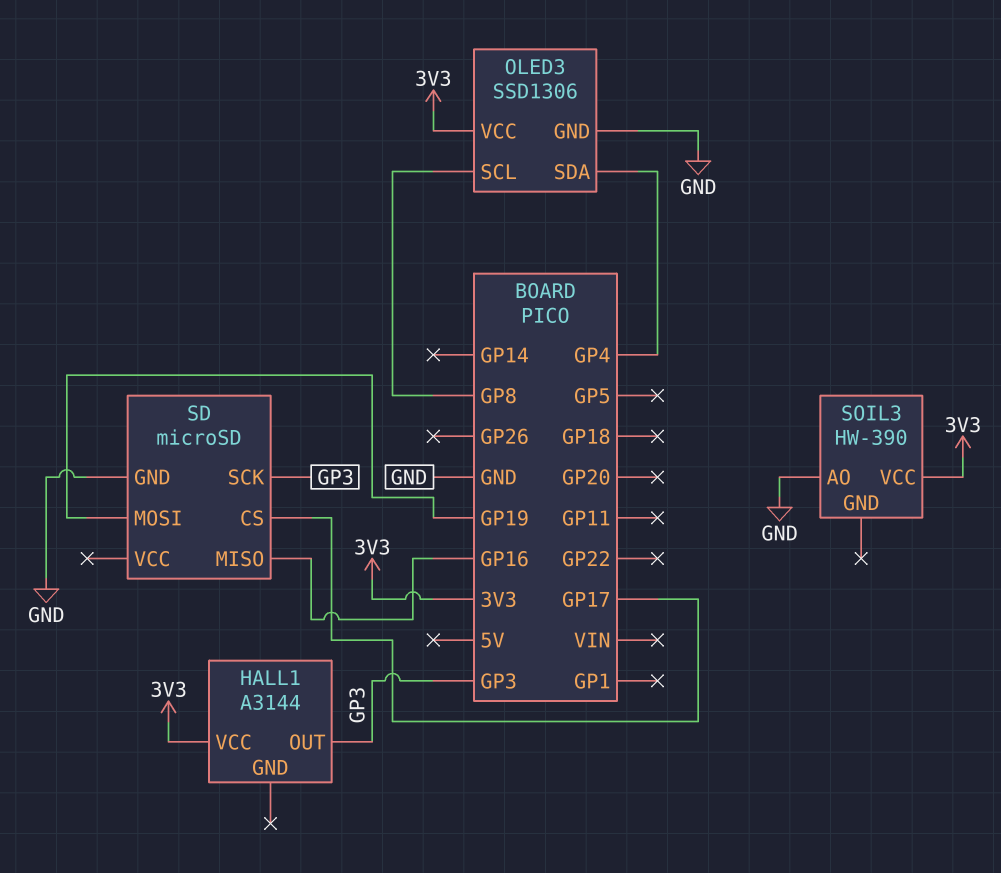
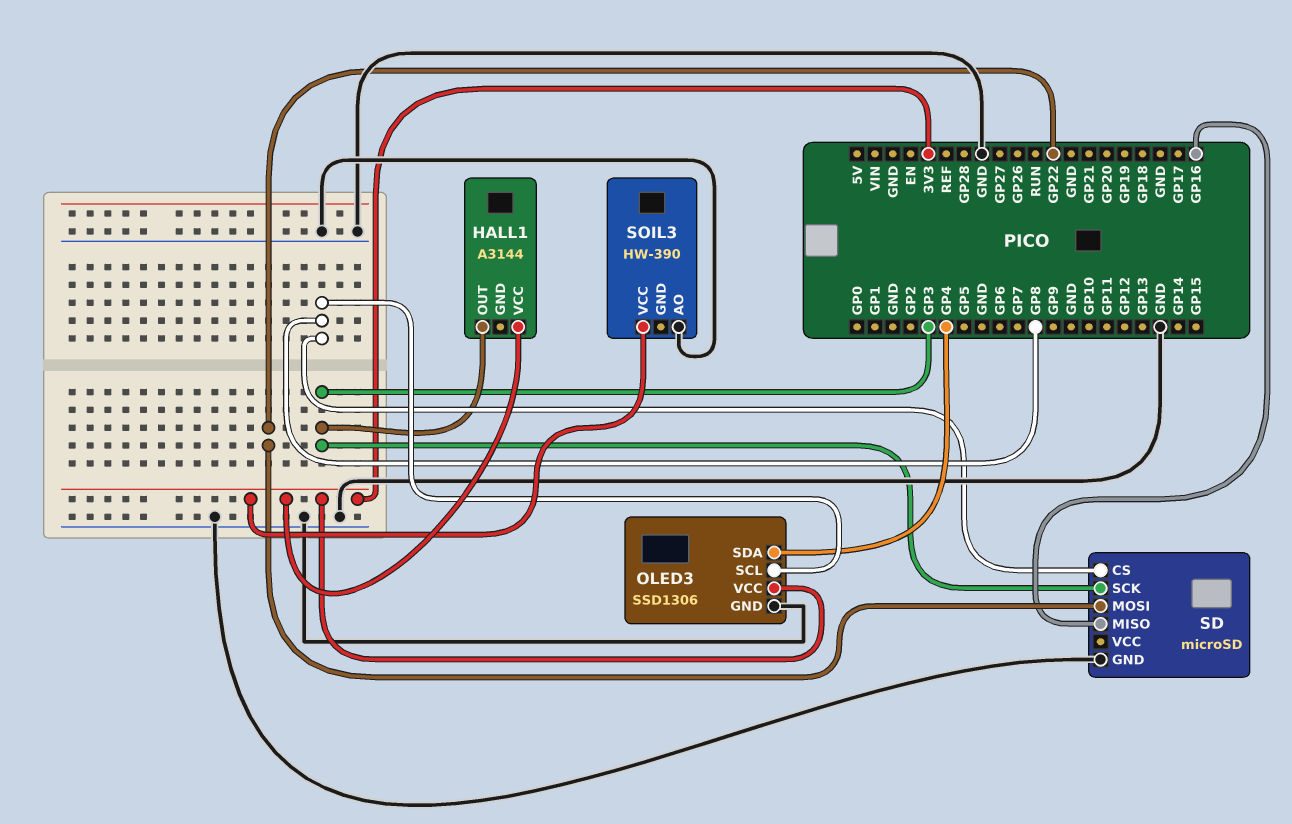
SD pin CS: GP17 -> GP8
SD pin MOSI: GP19 -> GP22

